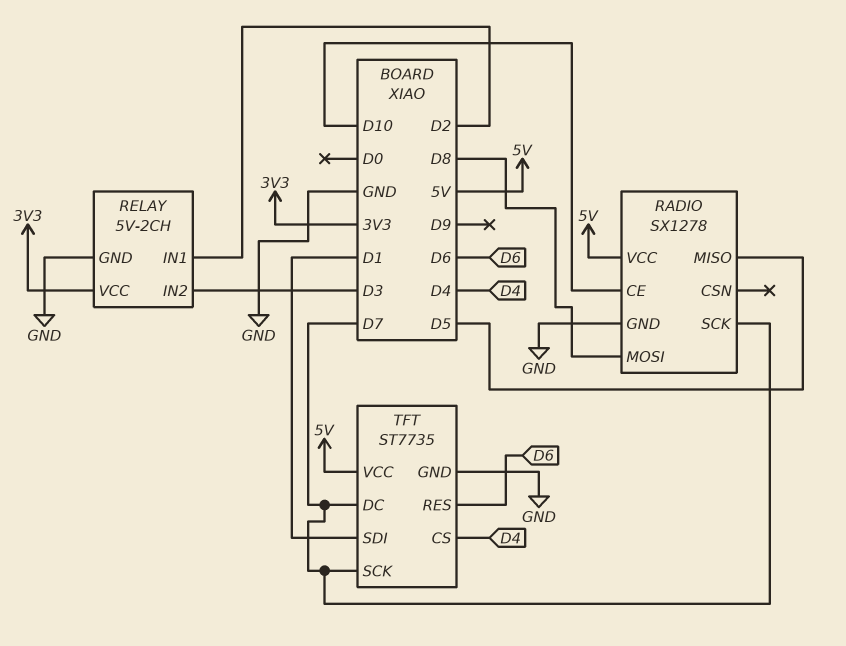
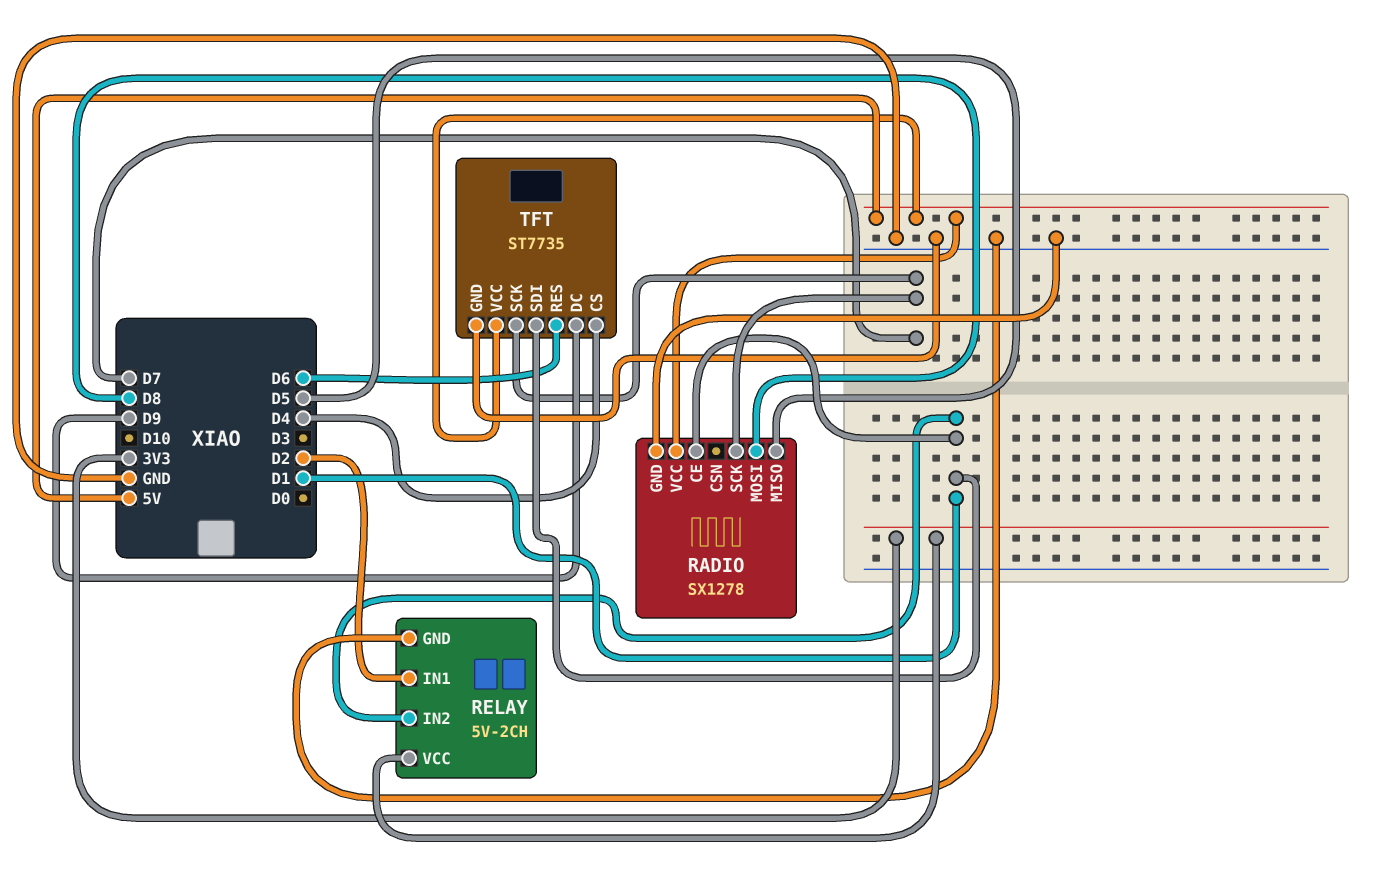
RADIO pin CE: D10 -> D1
RELAY pin IN2: D3 -> D1
TFT pin DC: D7 -> D9

